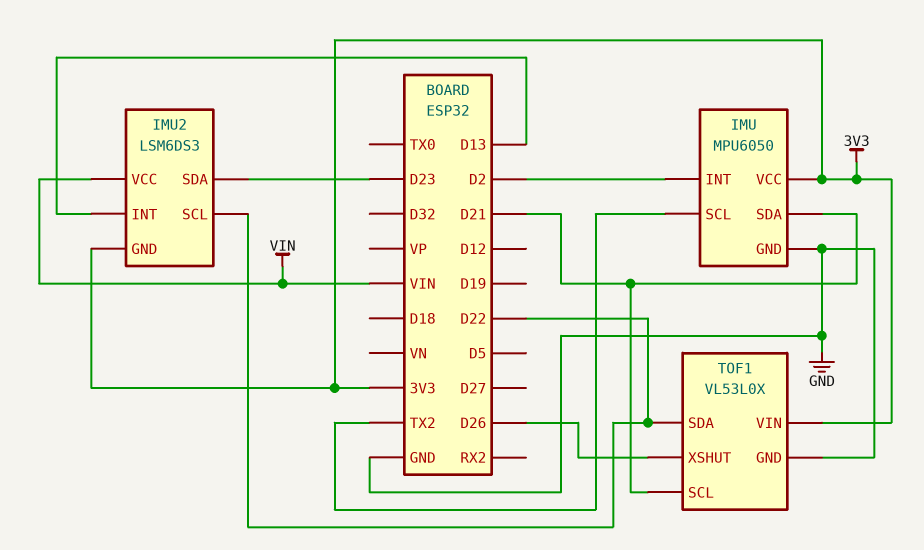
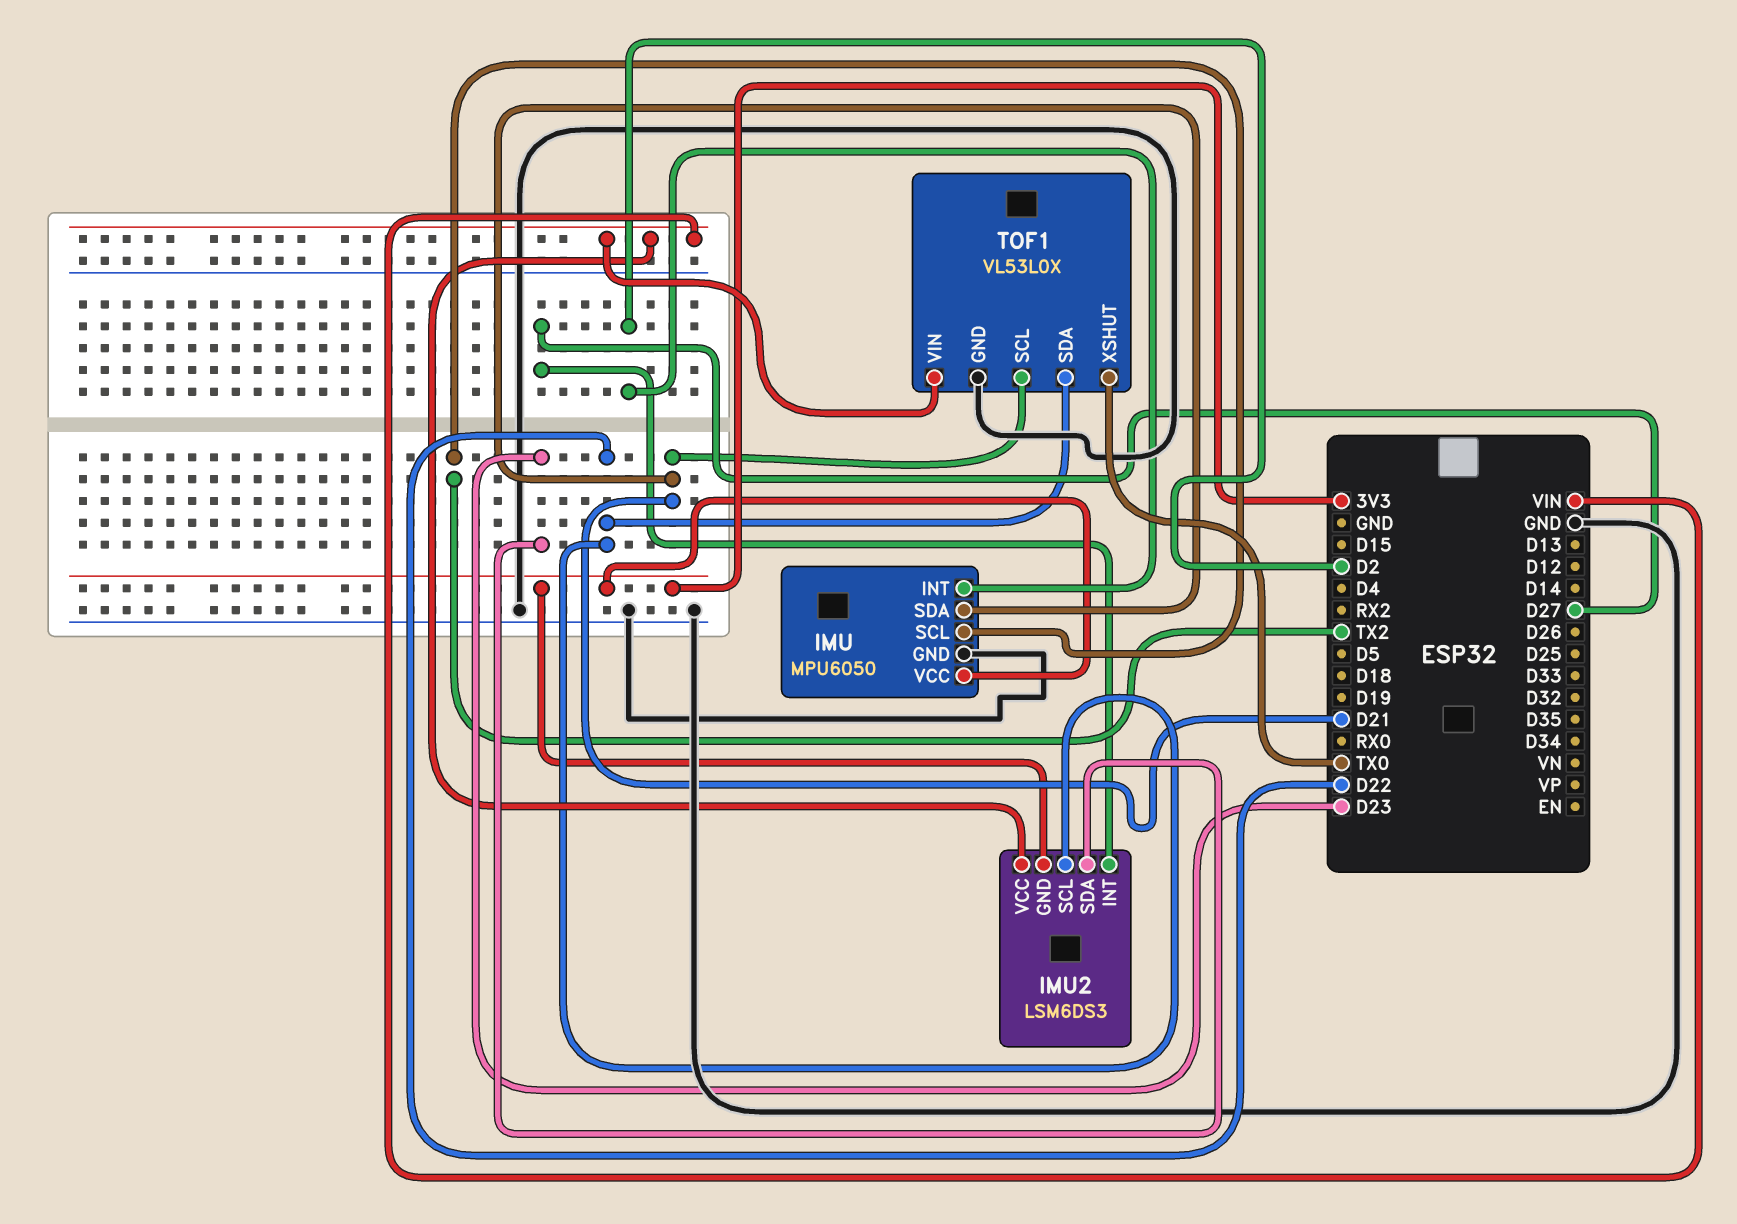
IMU2 pin INT: D13 -> D27
TOF1 pin VIN: 3V3 -> VIN
TOF1 pin XSHUT: D26 -> TX0

